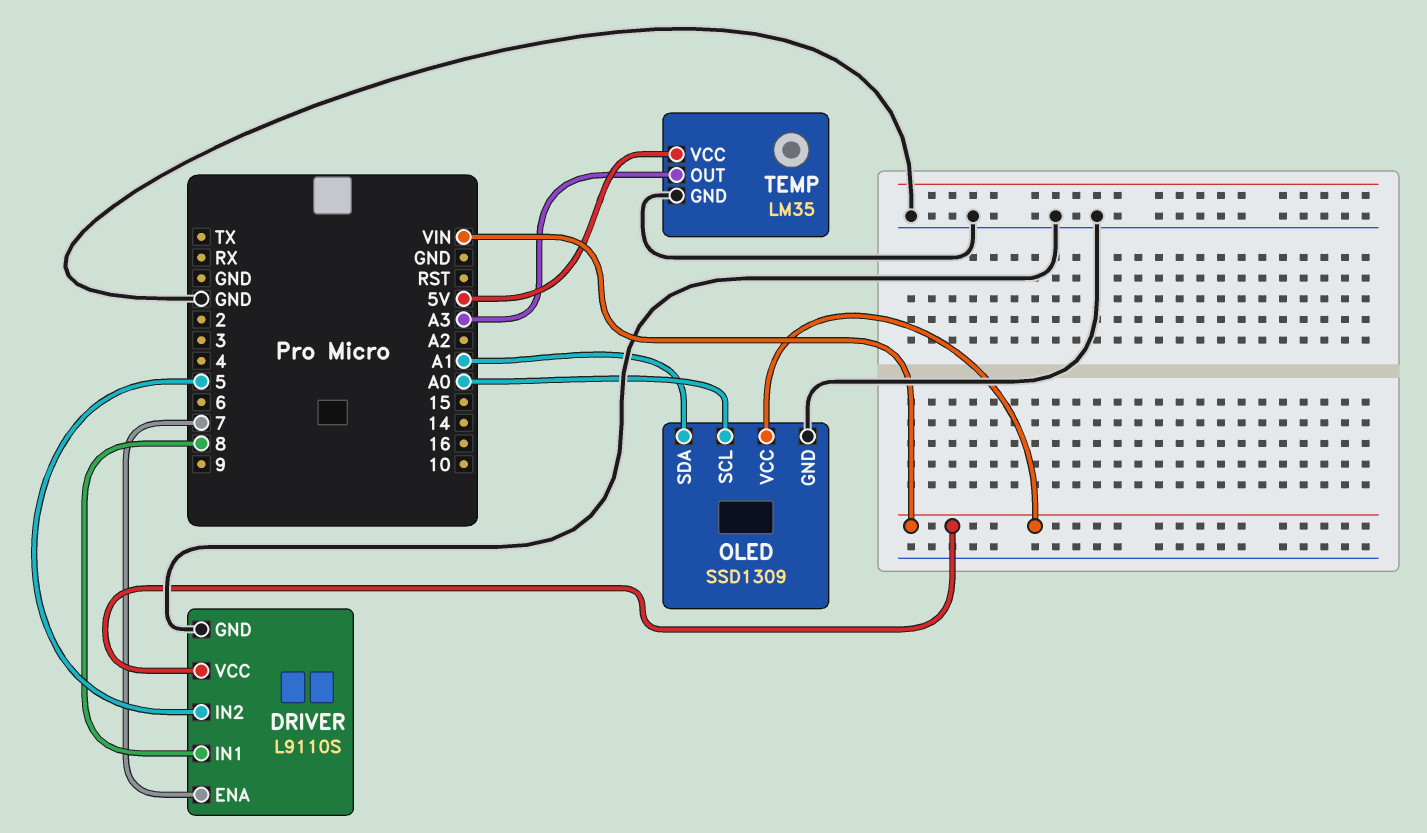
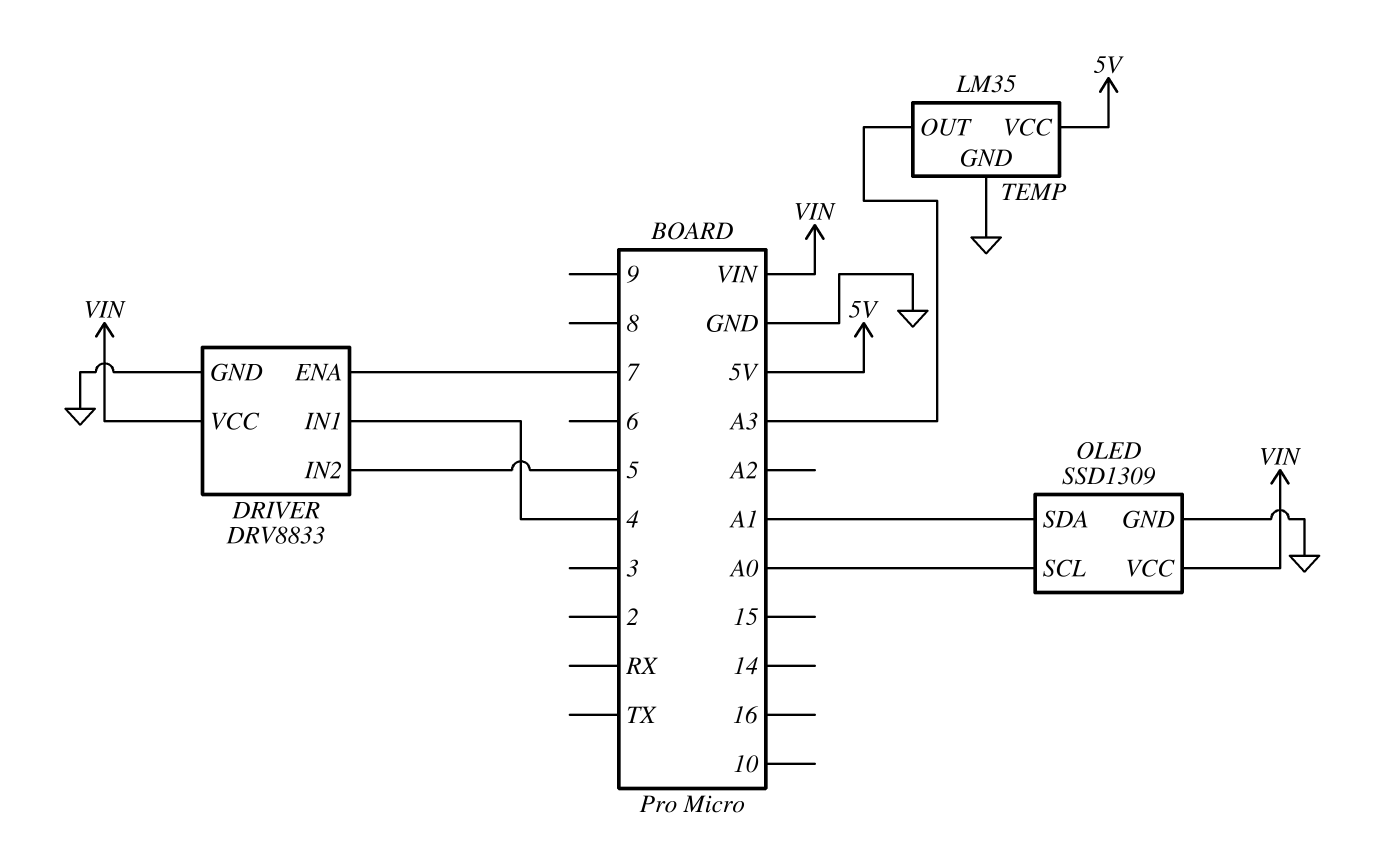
DRIVER: L9110S -> DRV8833
DRIVER pin IN1: 8 -> 4

